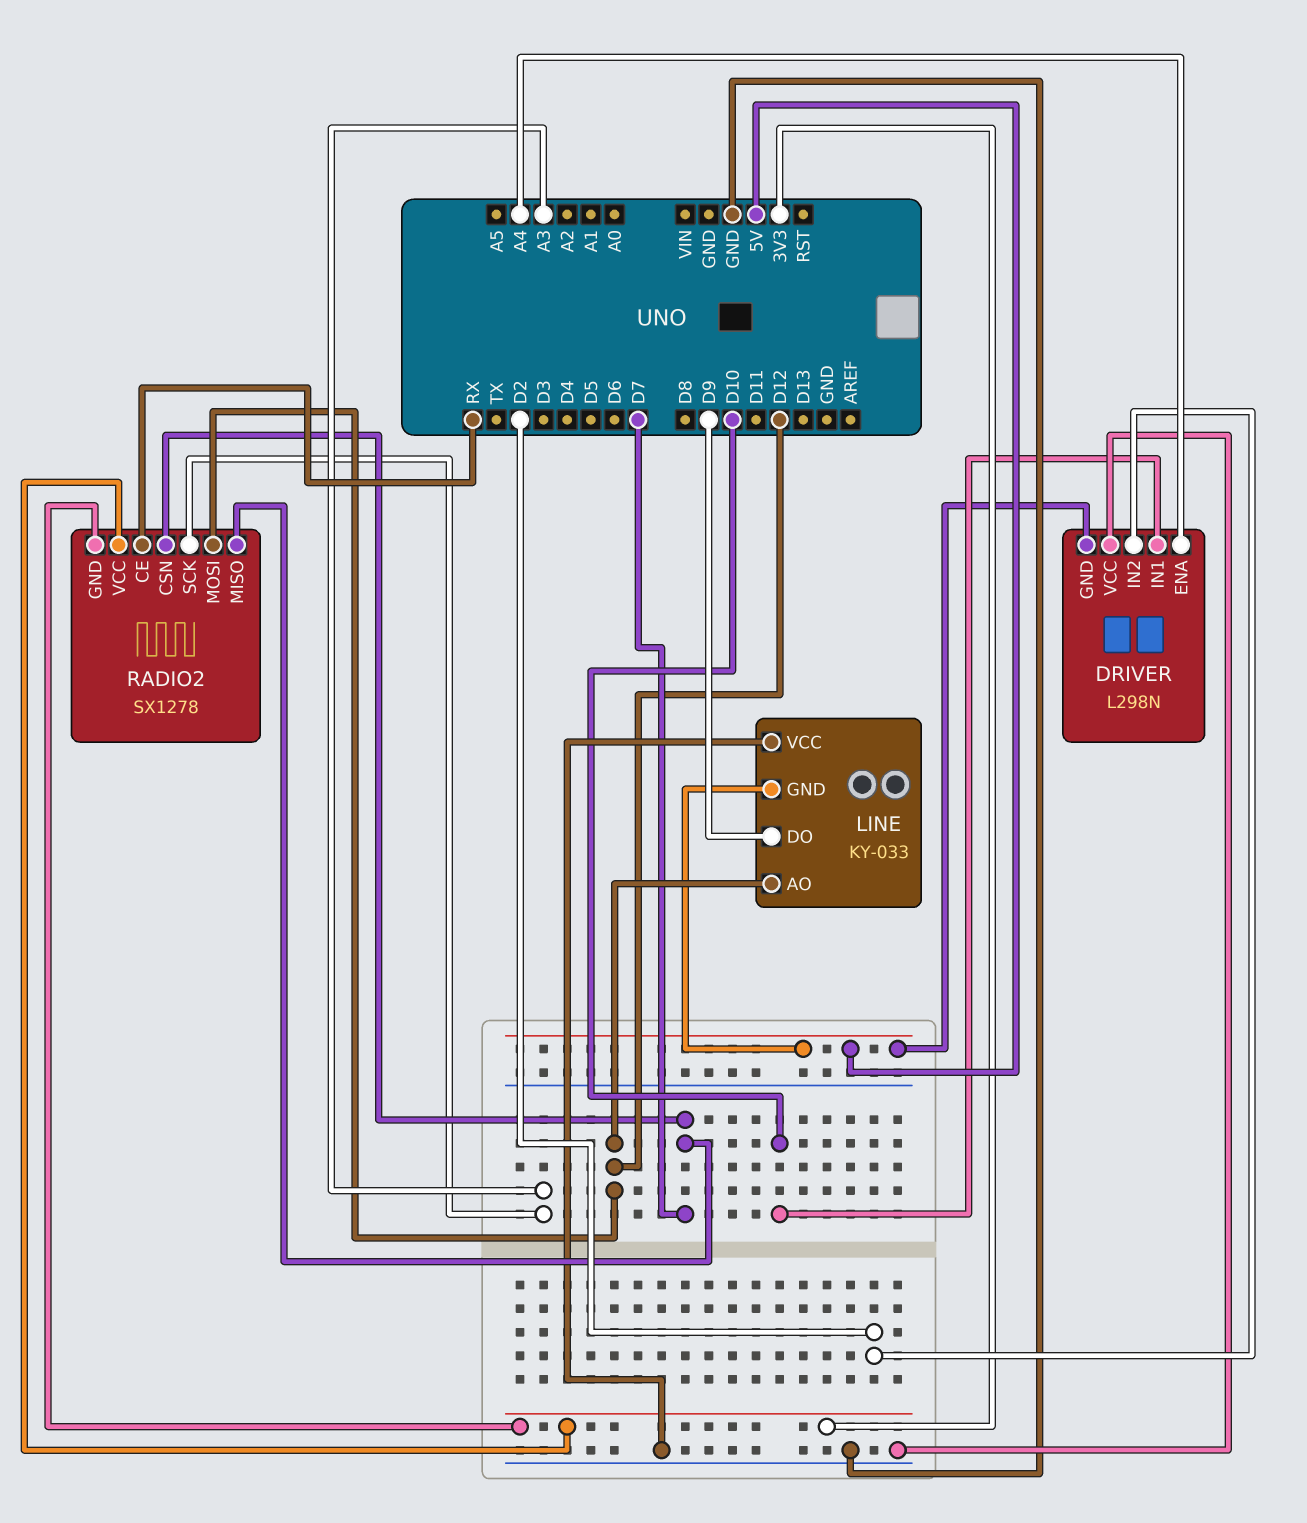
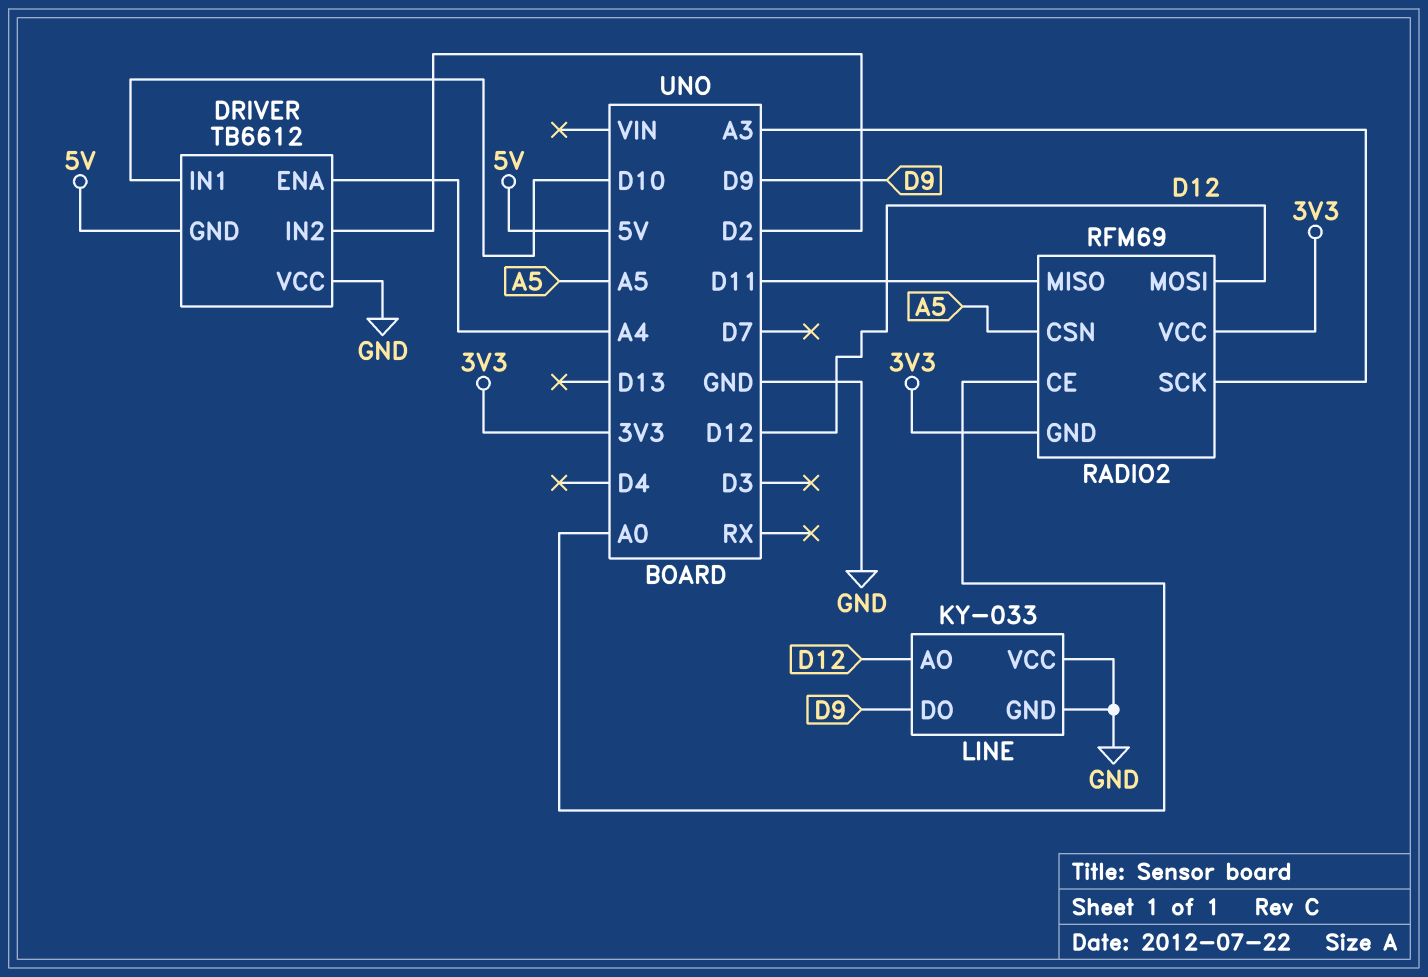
DRIVER: L298N -> TB6612
LINE pin GND: 5V -> GND
RADIO2: SX1278 -> RFM69
RADIO2 pin CE: RX -> A0
RADIO2 pin CSN: D7 -> A5
RADIO2 pin MISO: D7 -> D11

